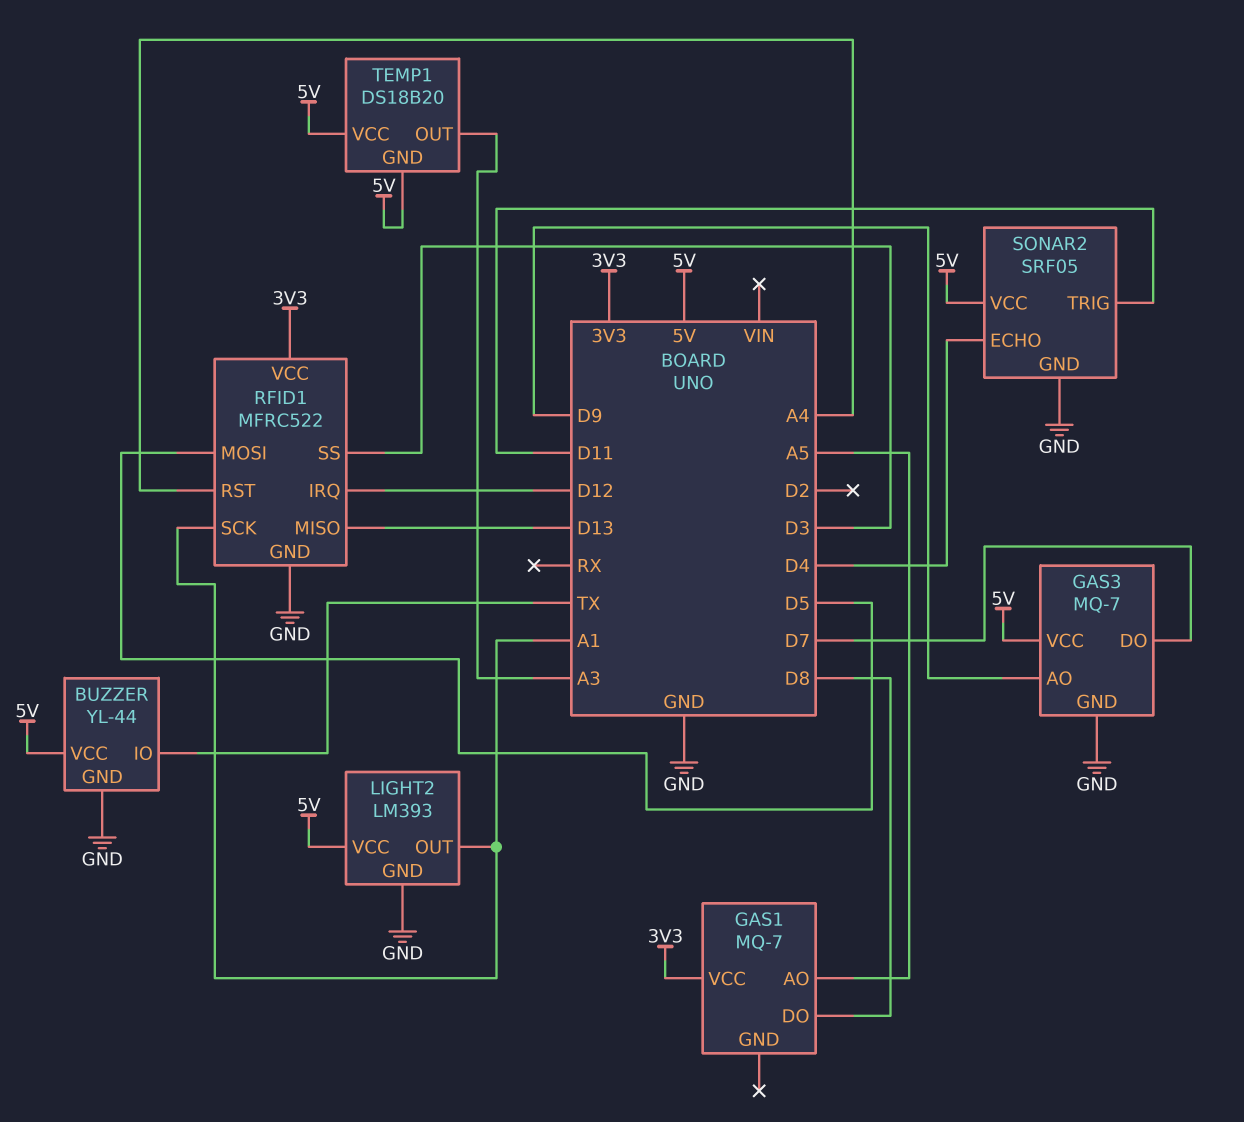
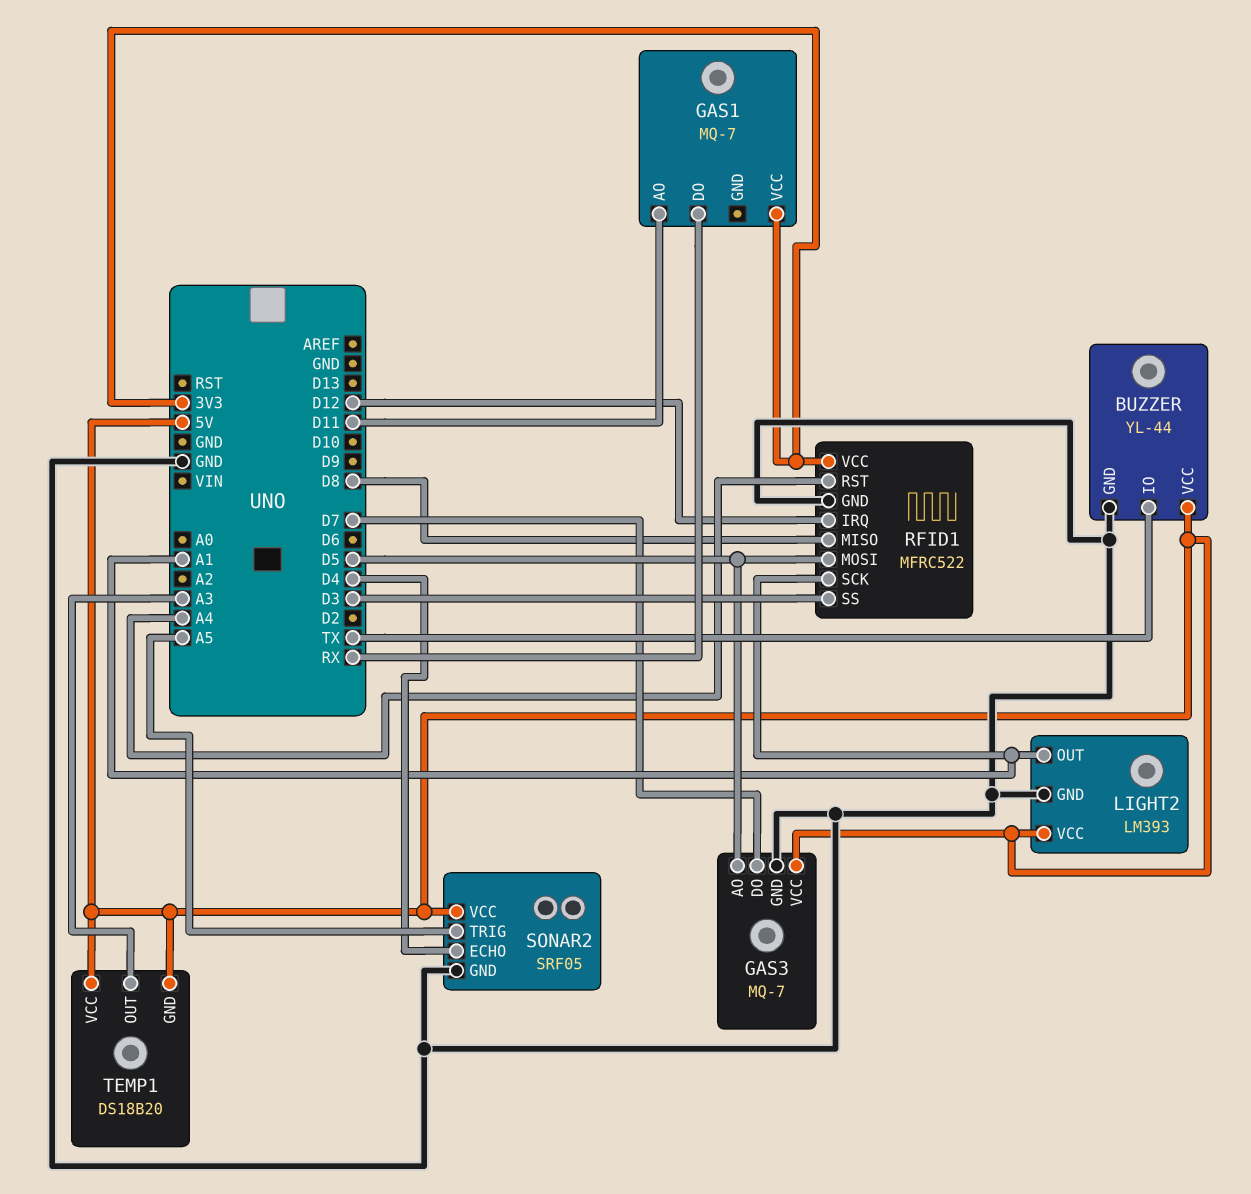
GAS1 pin AO: A5 -> D11
GAS1 pin DO: D8 -> RX
GAS3 pin AO: D9 -> D5
RFID1 pin MISO: D13 -> D8
SONAR2 pin TRIG: D11 -> A5

